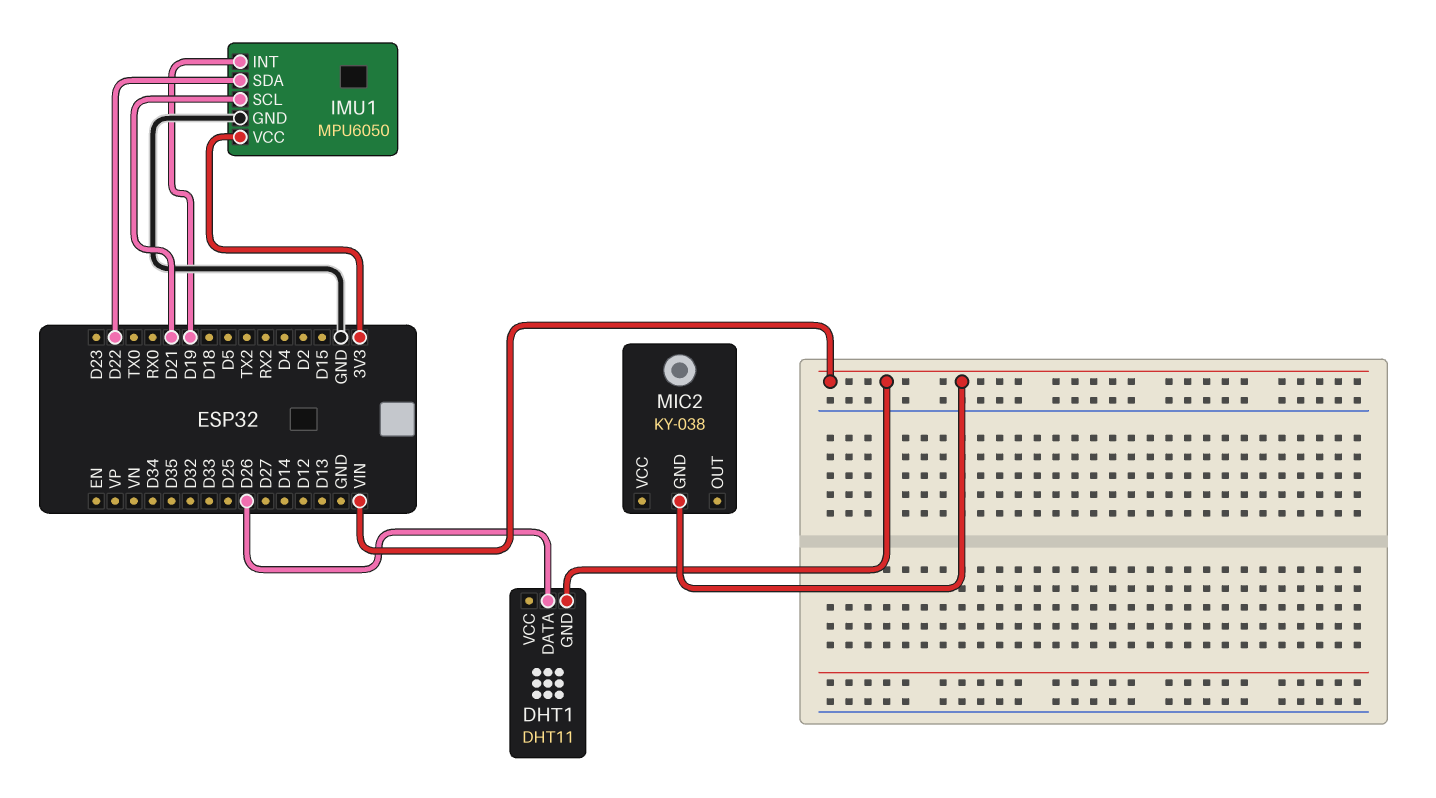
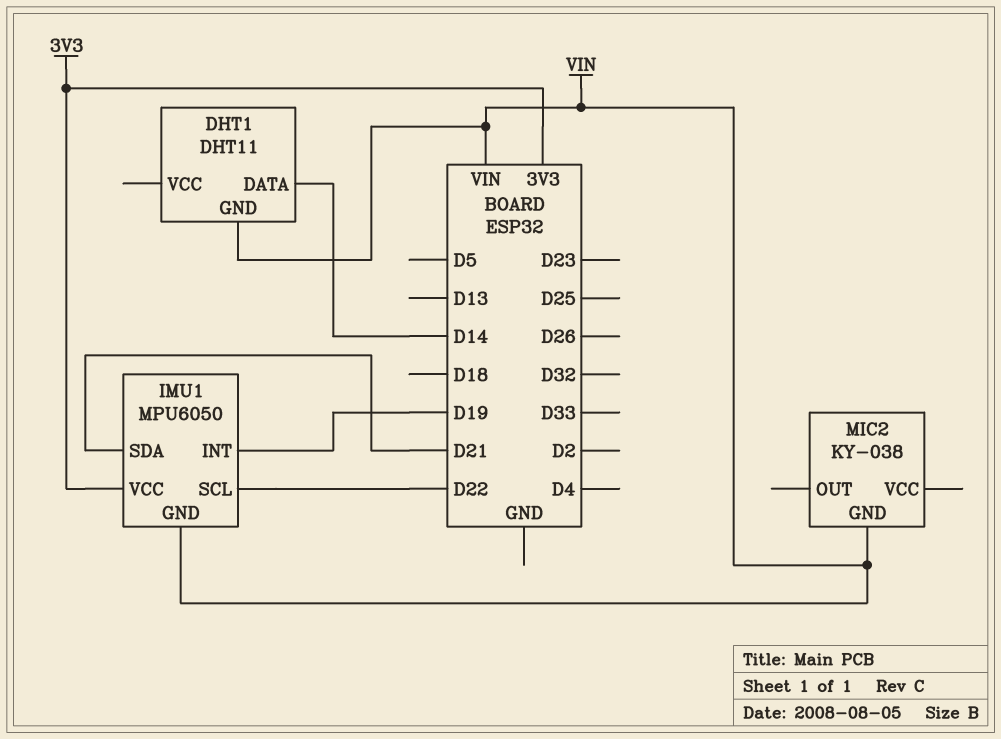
DHT1 pin DATA: D26 -> D14
IMU1 pin GND: GND -> VIN
IMU1 pin SCL: D21 -> D22
IMU1 pin SDA: D22 -> D21

